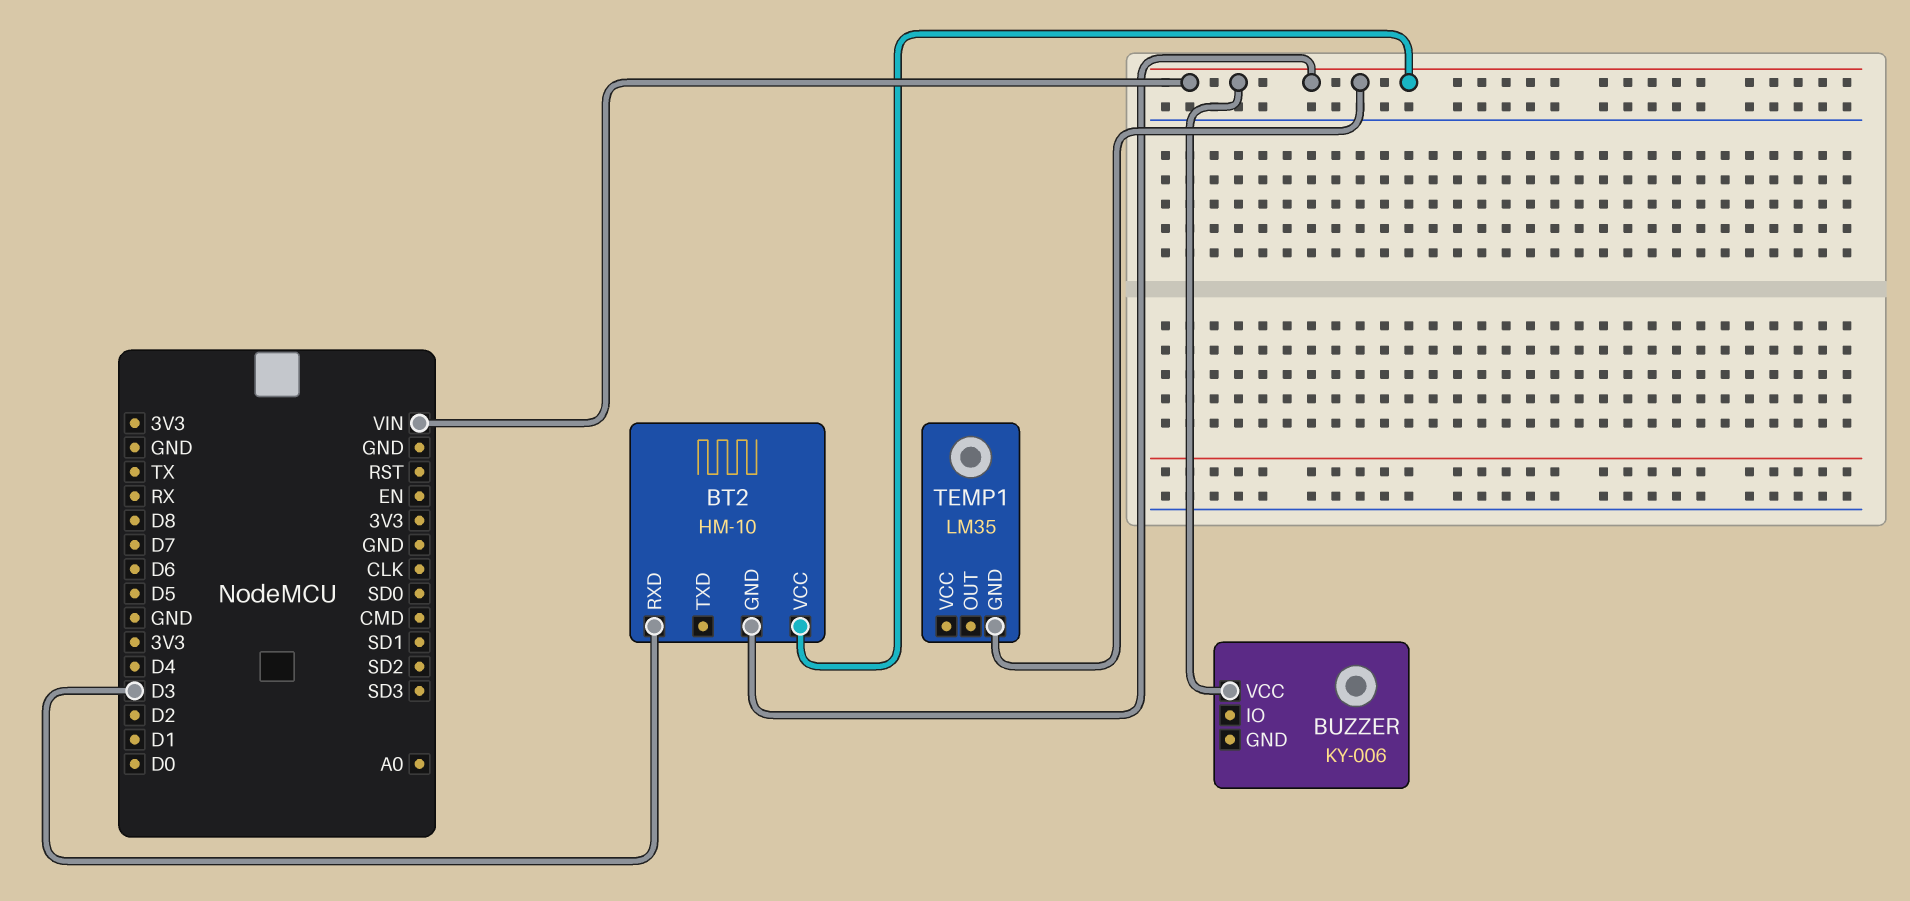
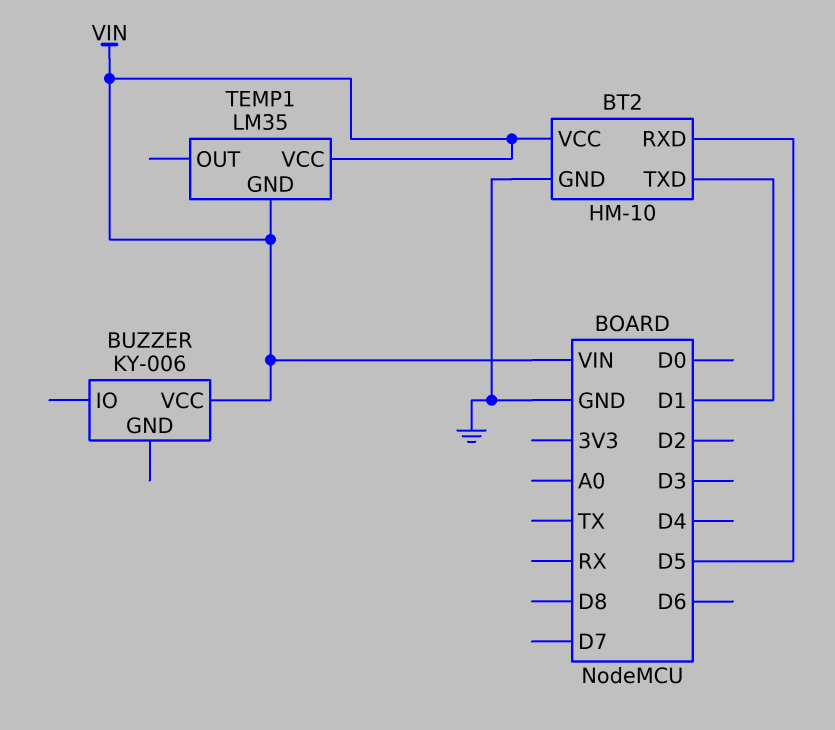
BT2 pin GND: VIN -> GND
BT2 pin RXD: D3 -> D5
BT2 pin TXD: none -> D1
TEMP1 pin VCC: none -> VIN

